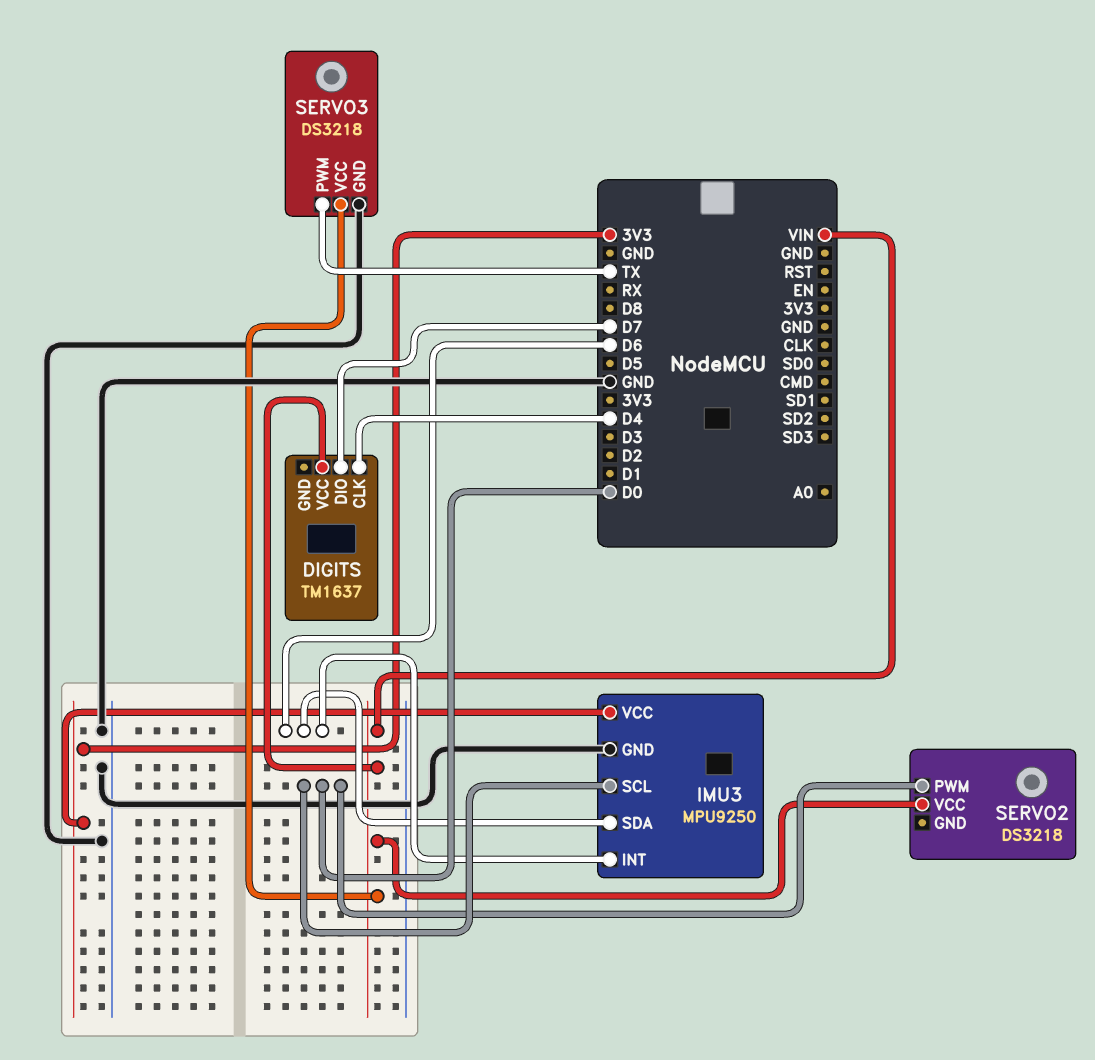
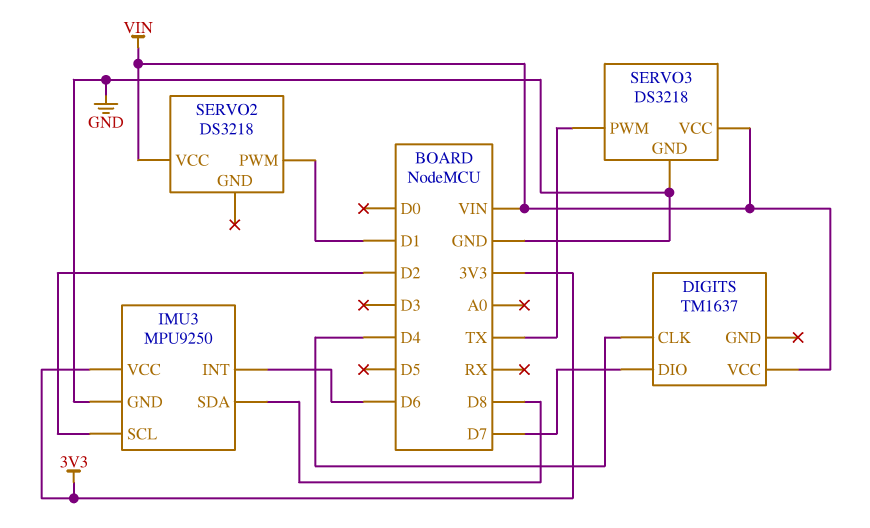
IMU3 pin SCL: D0 -> D2
IMU3 pin SDA: D6 -> D8
SERVO2 pin PWM: D0 -> D1

